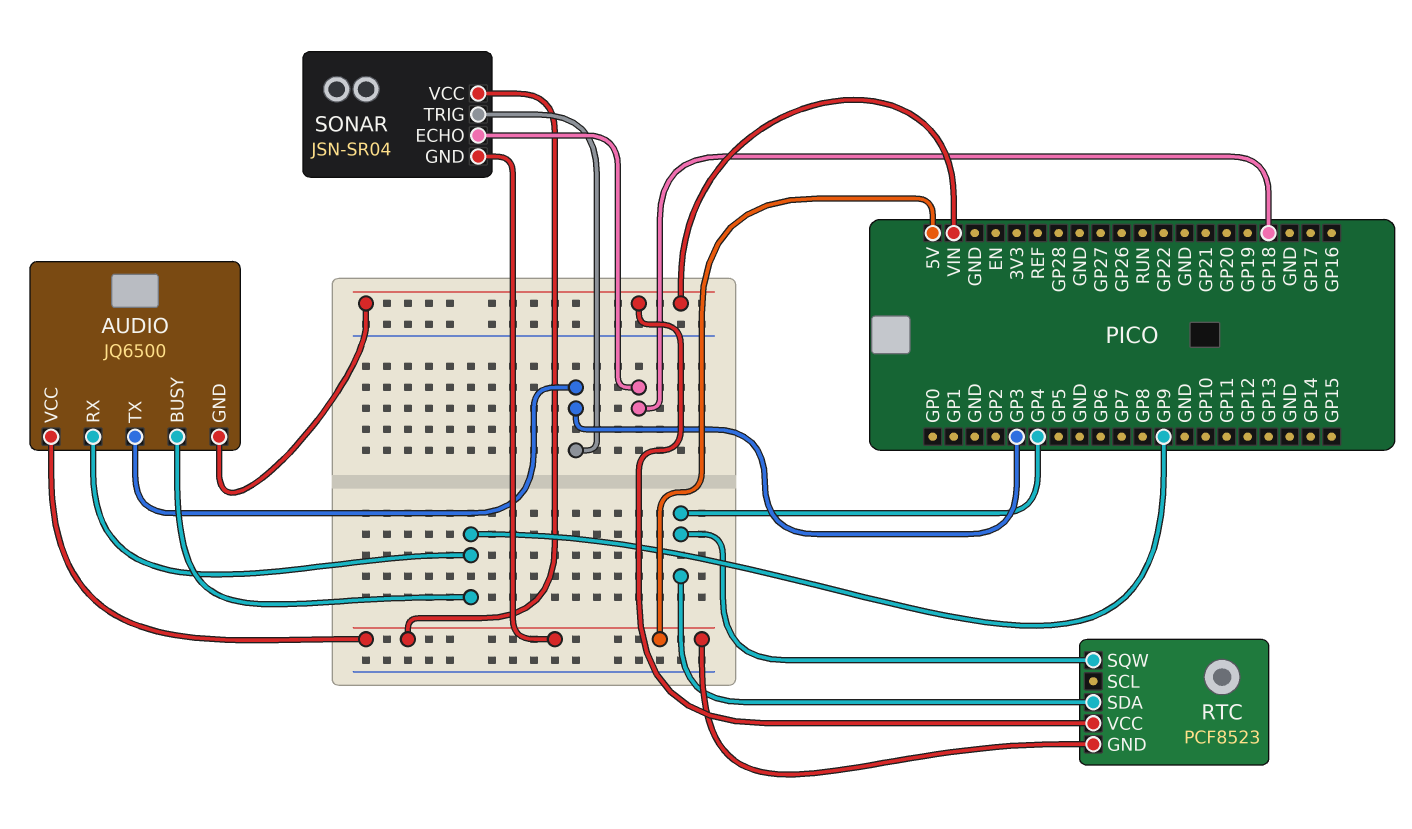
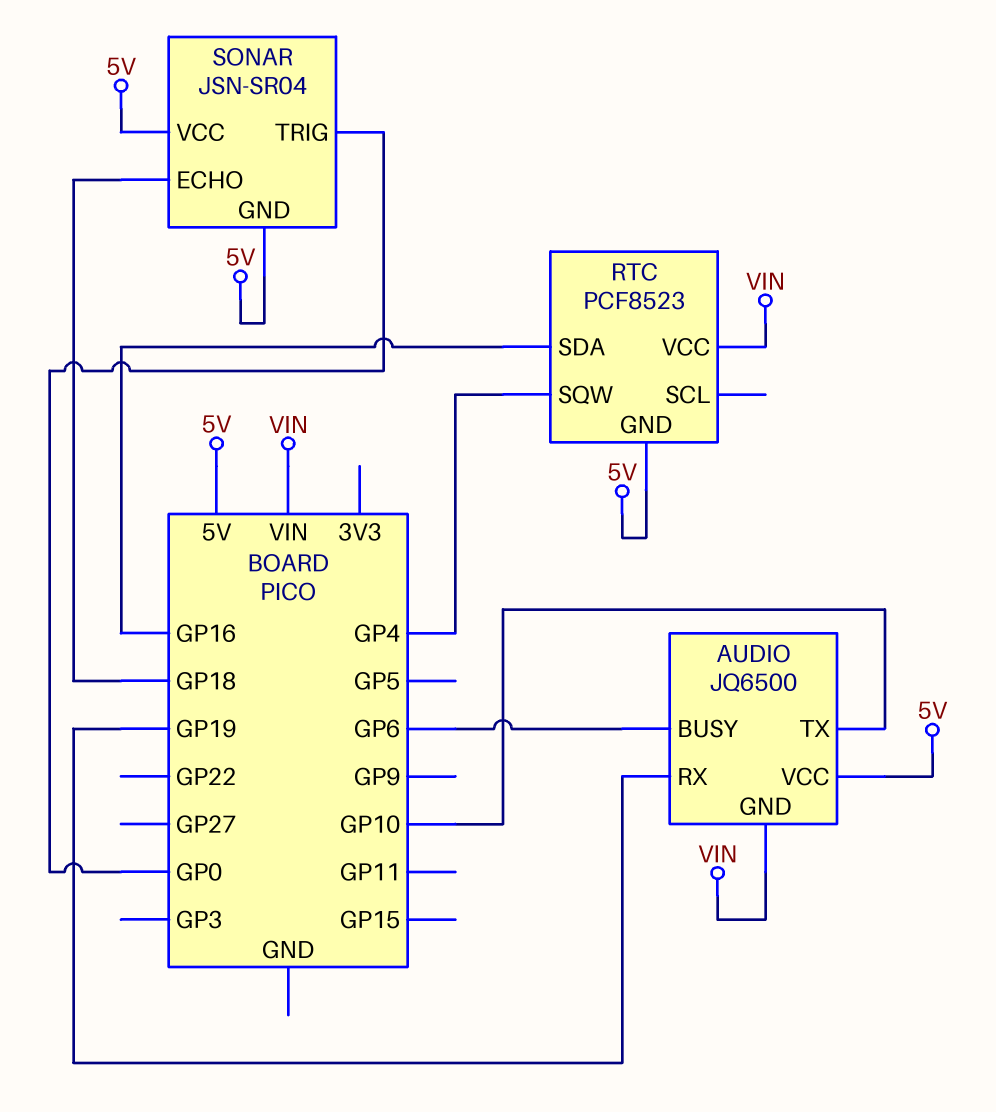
AUDIO pin BUSY: GP9 -> GP6
AUDIO pin RX: GP9 -> GP19
AUDIO pin TX: GP3 -> GP10
RTC pin SDA: GP4 -> GP16
SONAR pin TRIG: GP3 -> GP0

